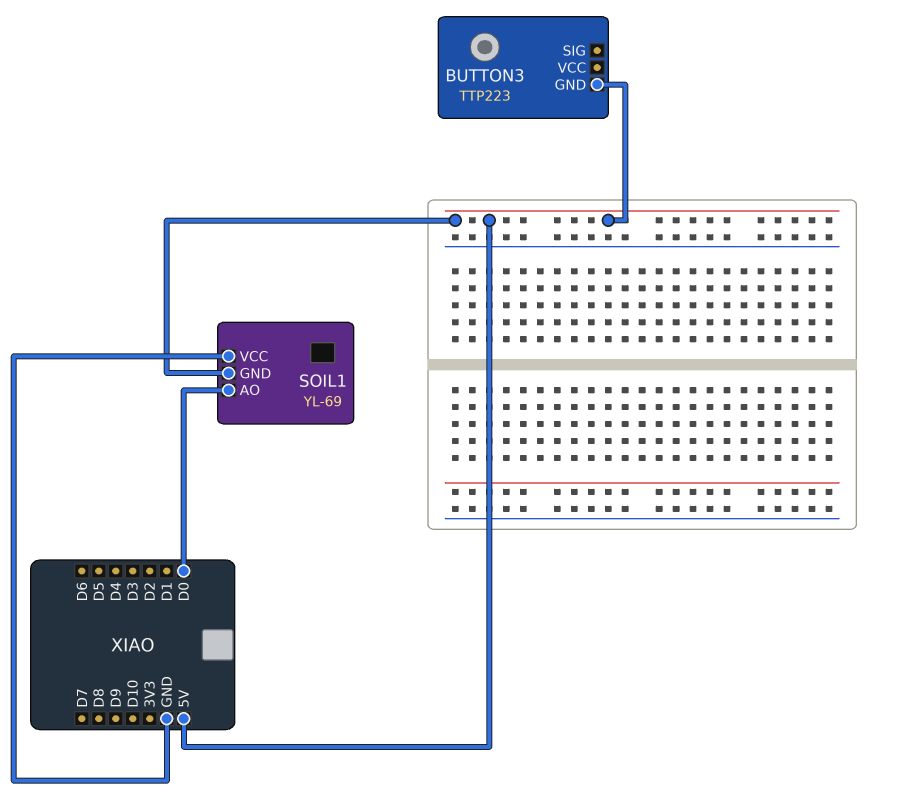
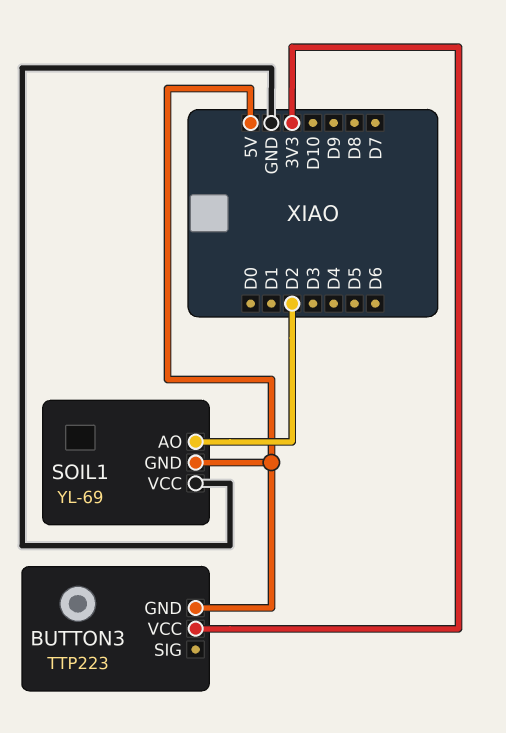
BUTTON3 pin VCC: none -> 3V3
SOIL1 pin AO: D0 -> D2

